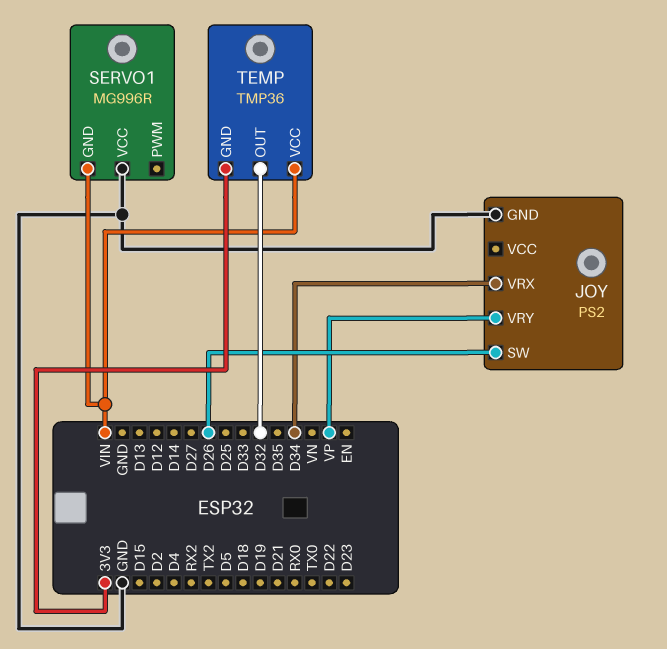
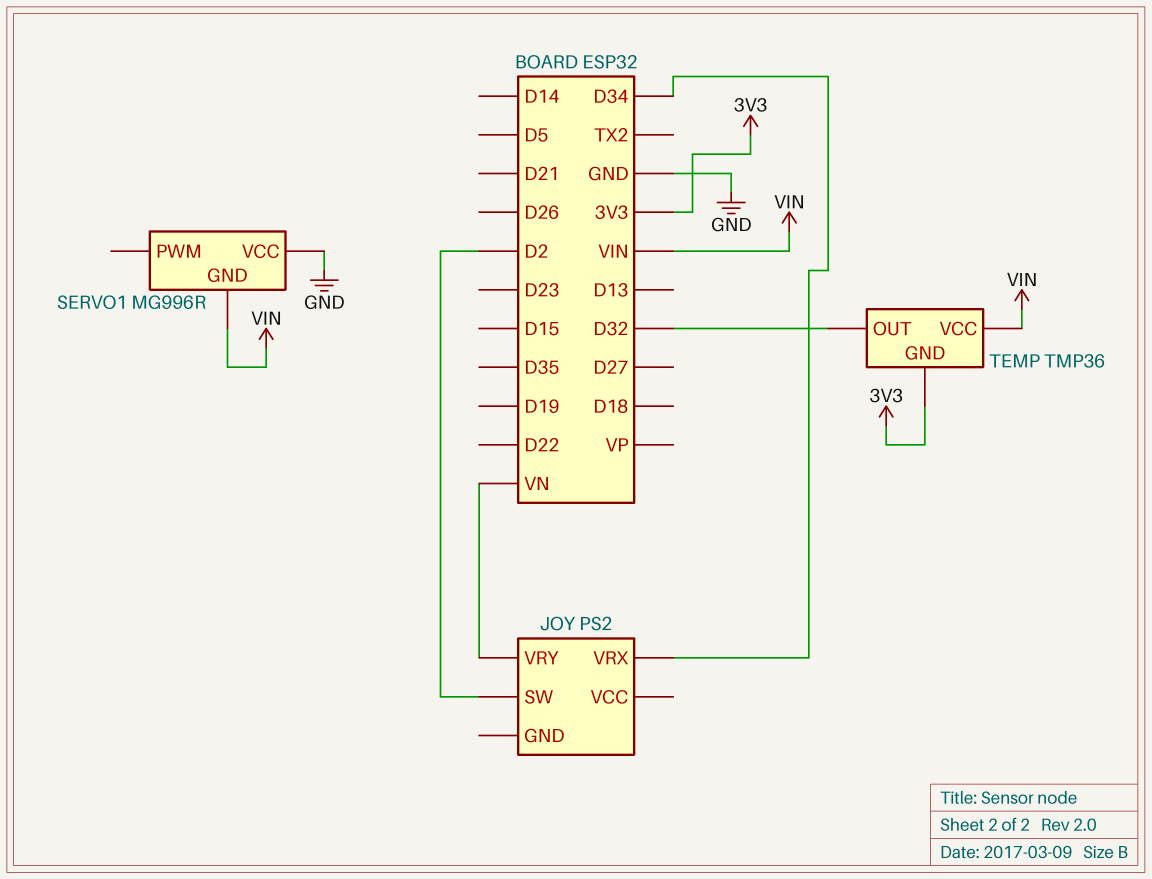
JOY pin GND: GND -> none
JOY pin SW: D26 -> D2
JOY pin VRY: VP -> VN

